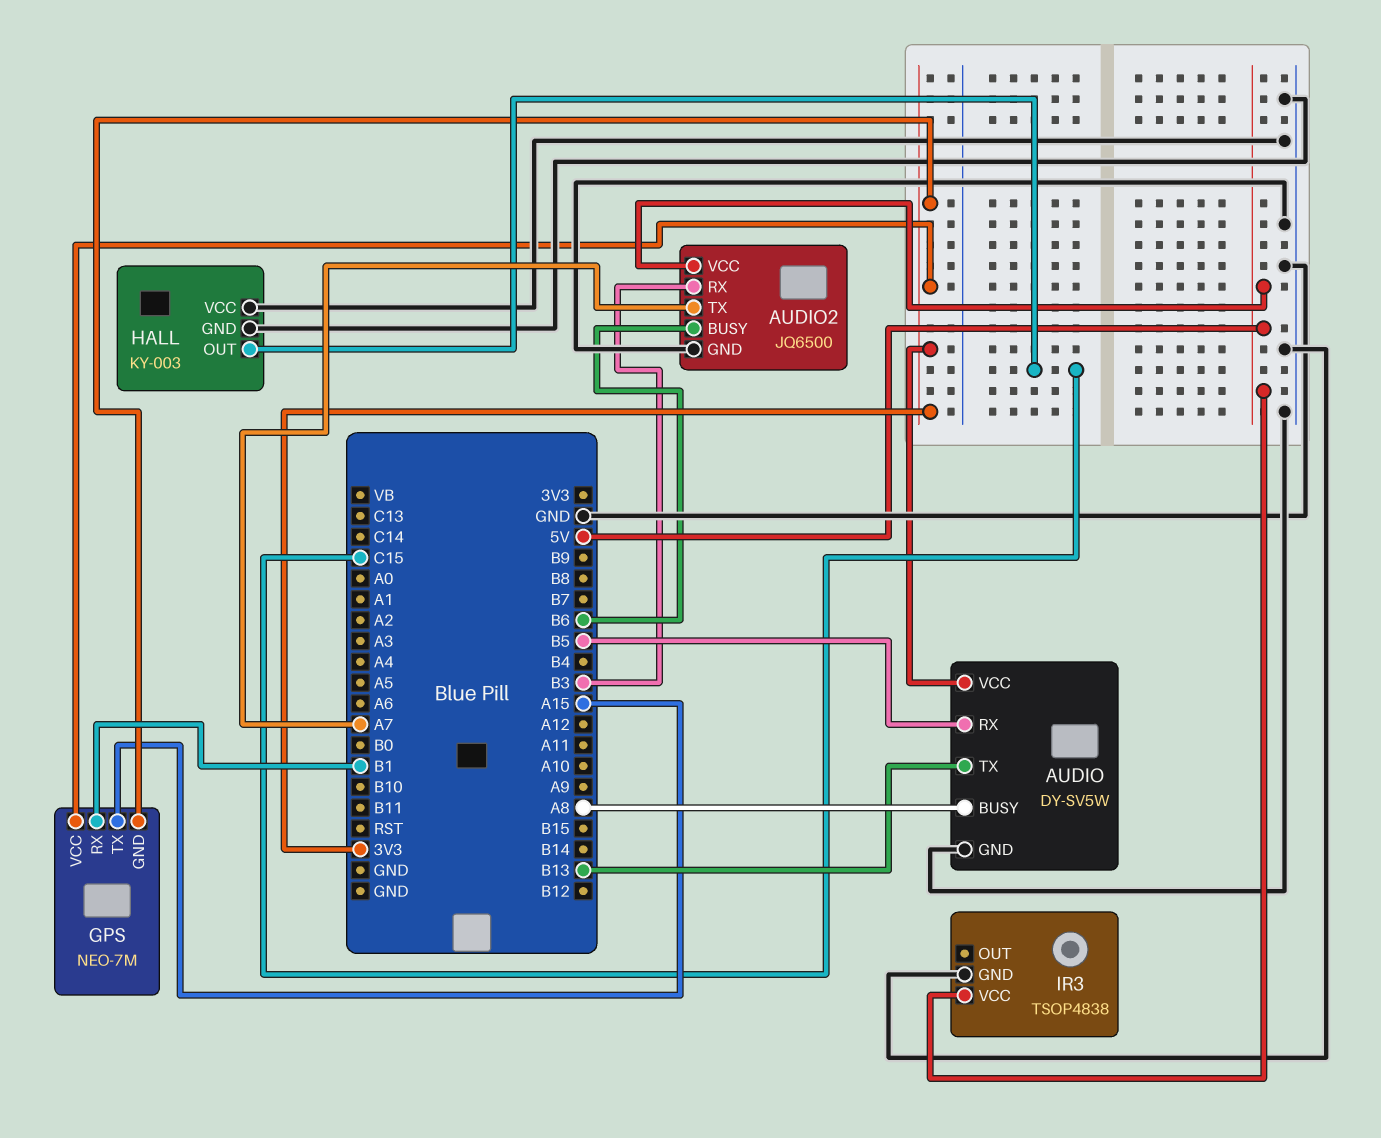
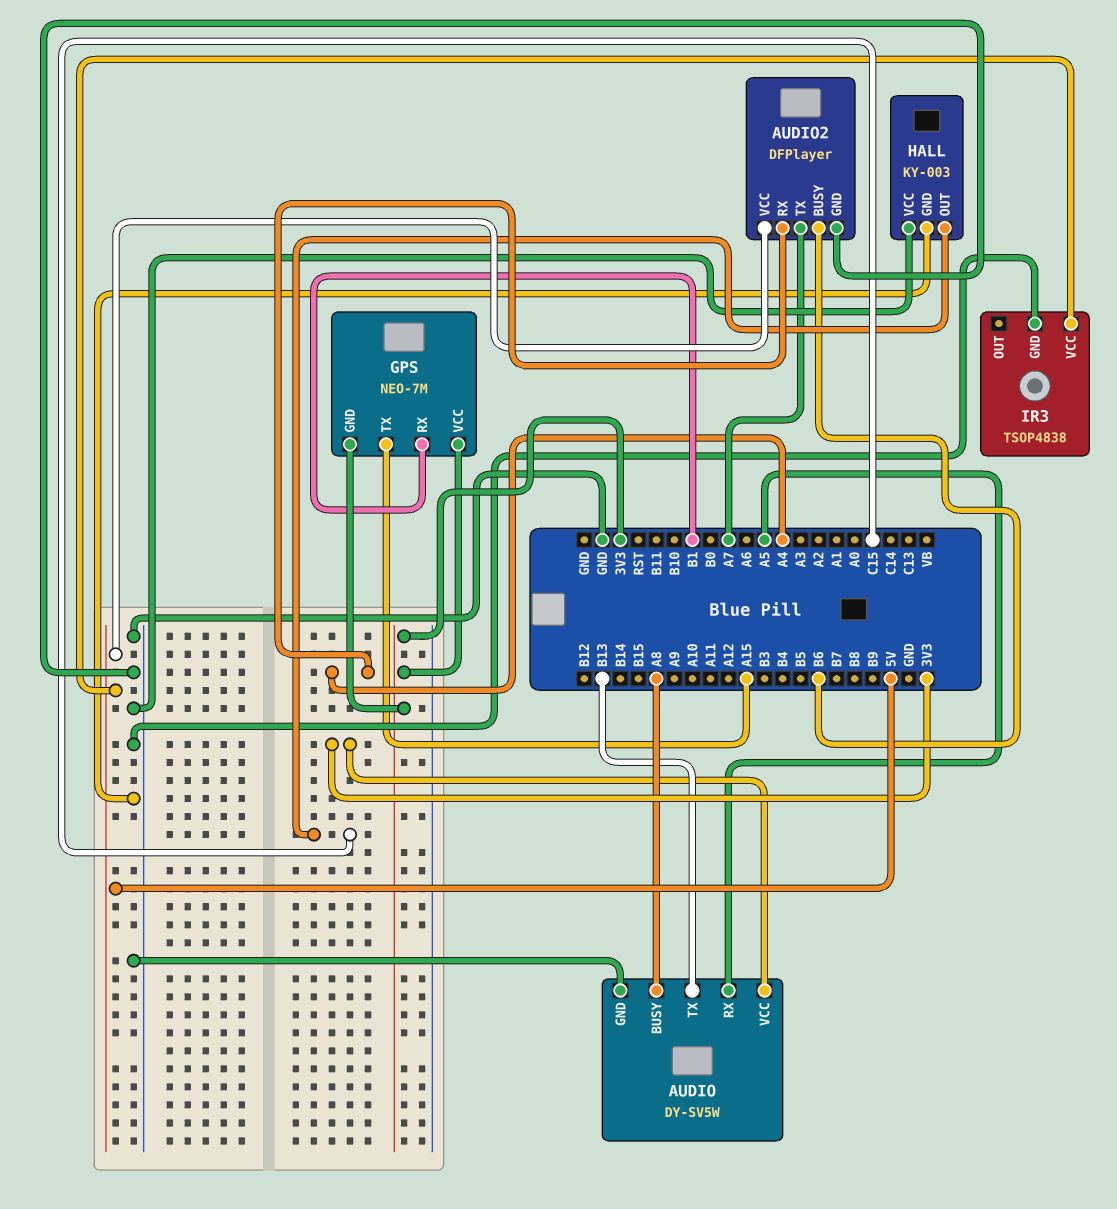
AUDIO pin RX: B5 -> A5
AUDIO2: JQ6500 -> DFPlayer
AUDIO2 pin RX: B3 -> A4

